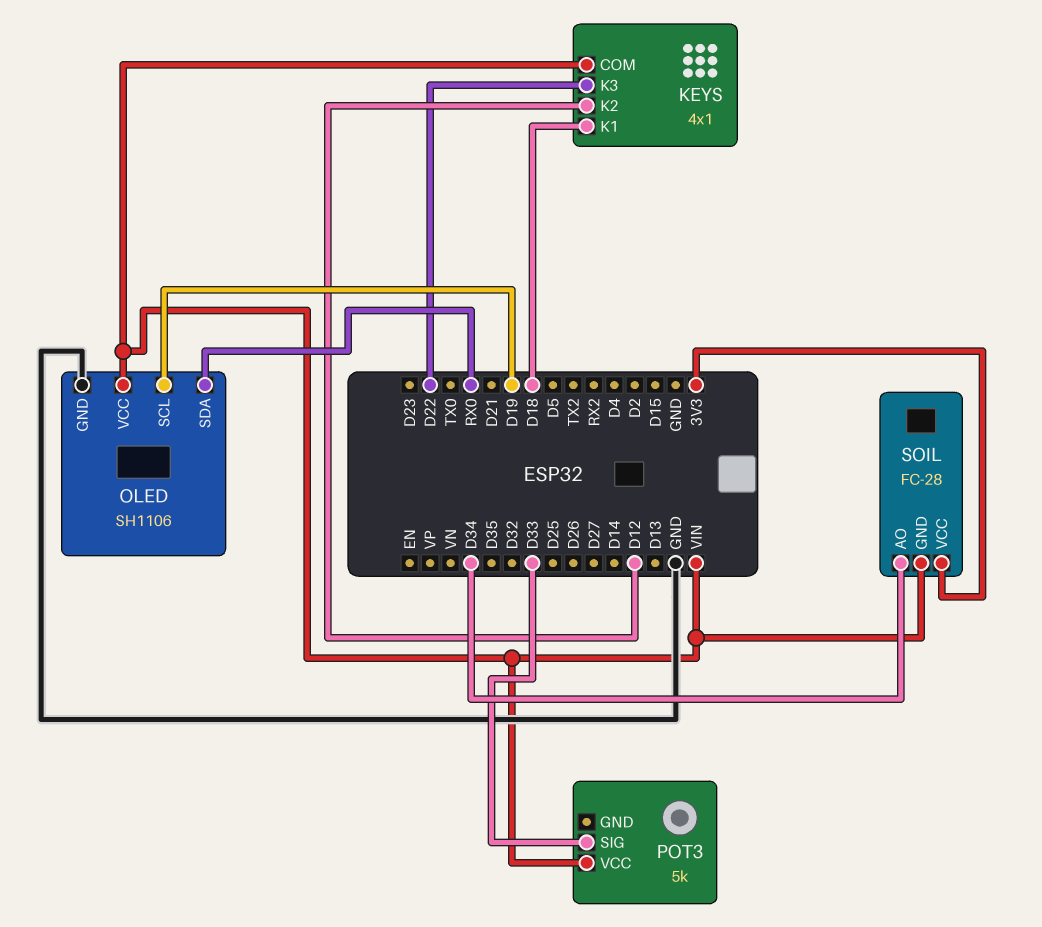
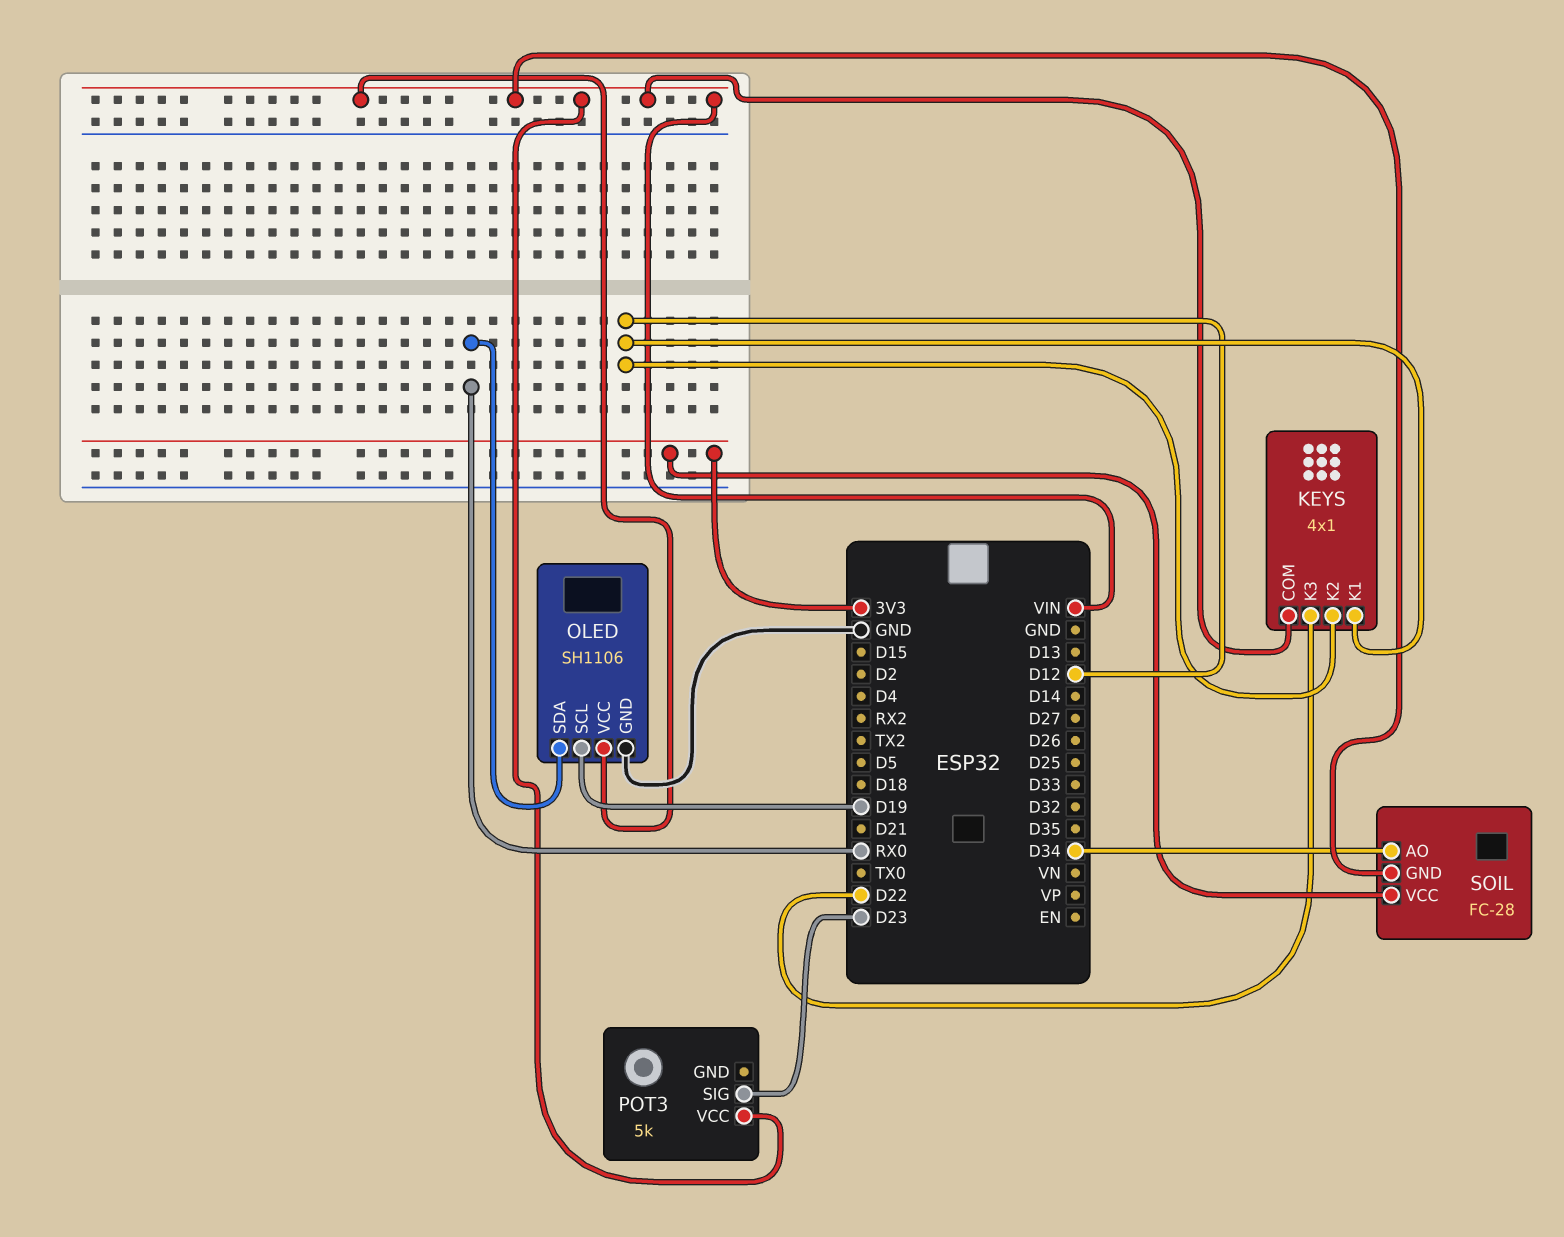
KEYS pin K1: D18 -> D12
POT3 pin SIG: D33 -> D23

